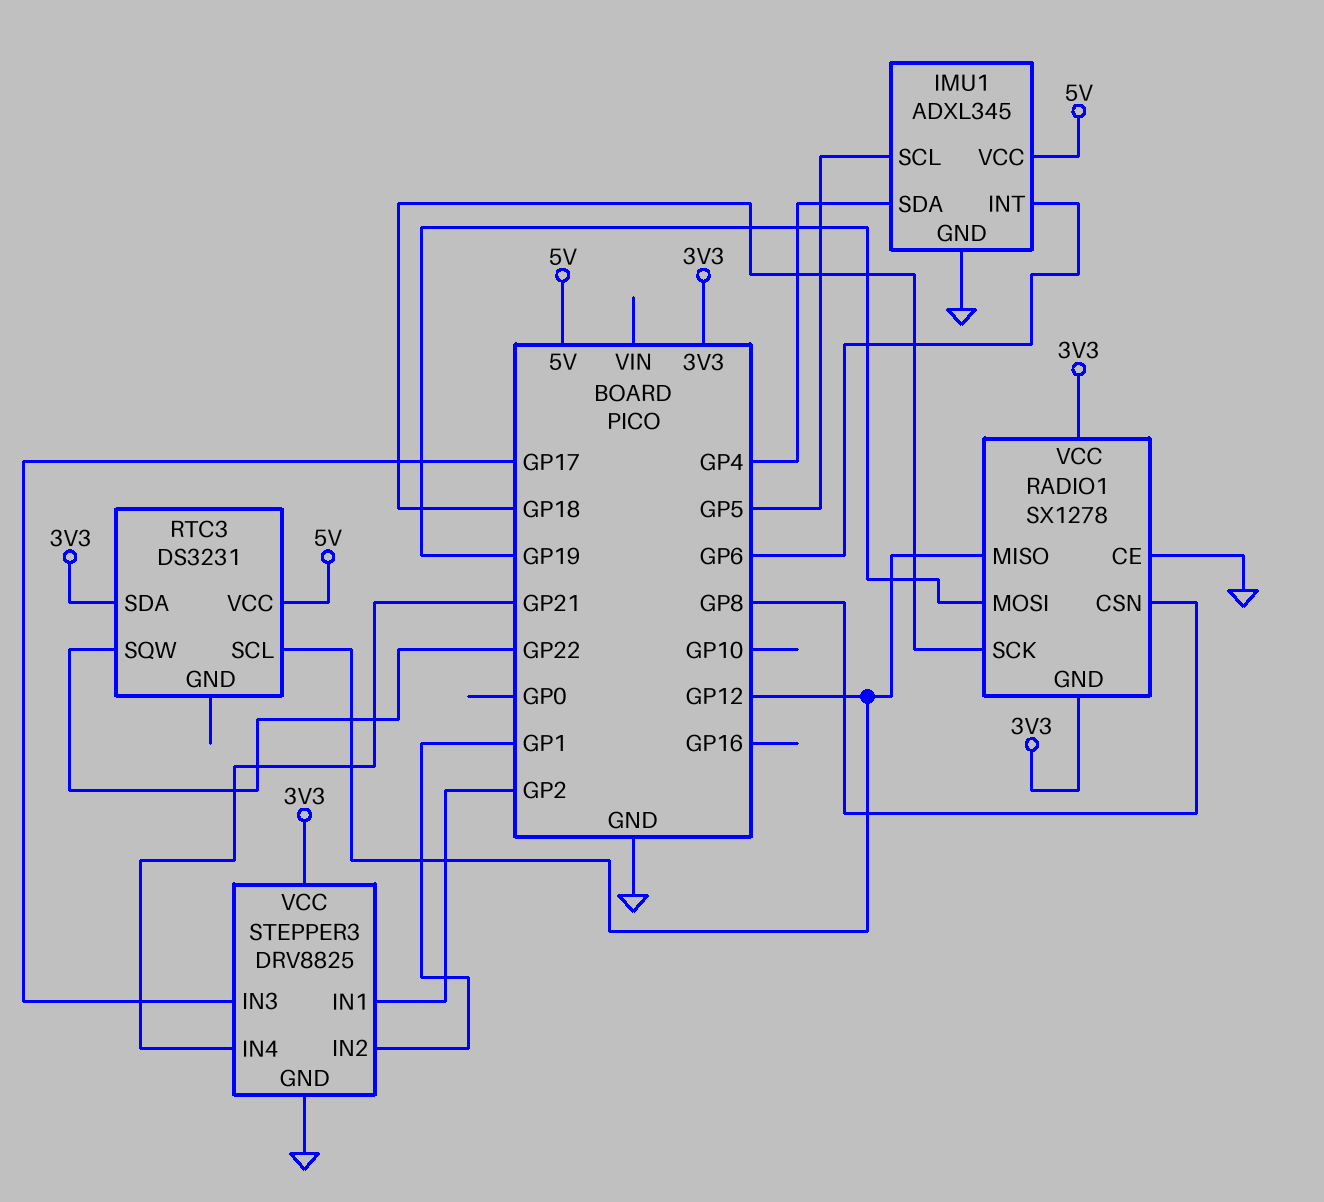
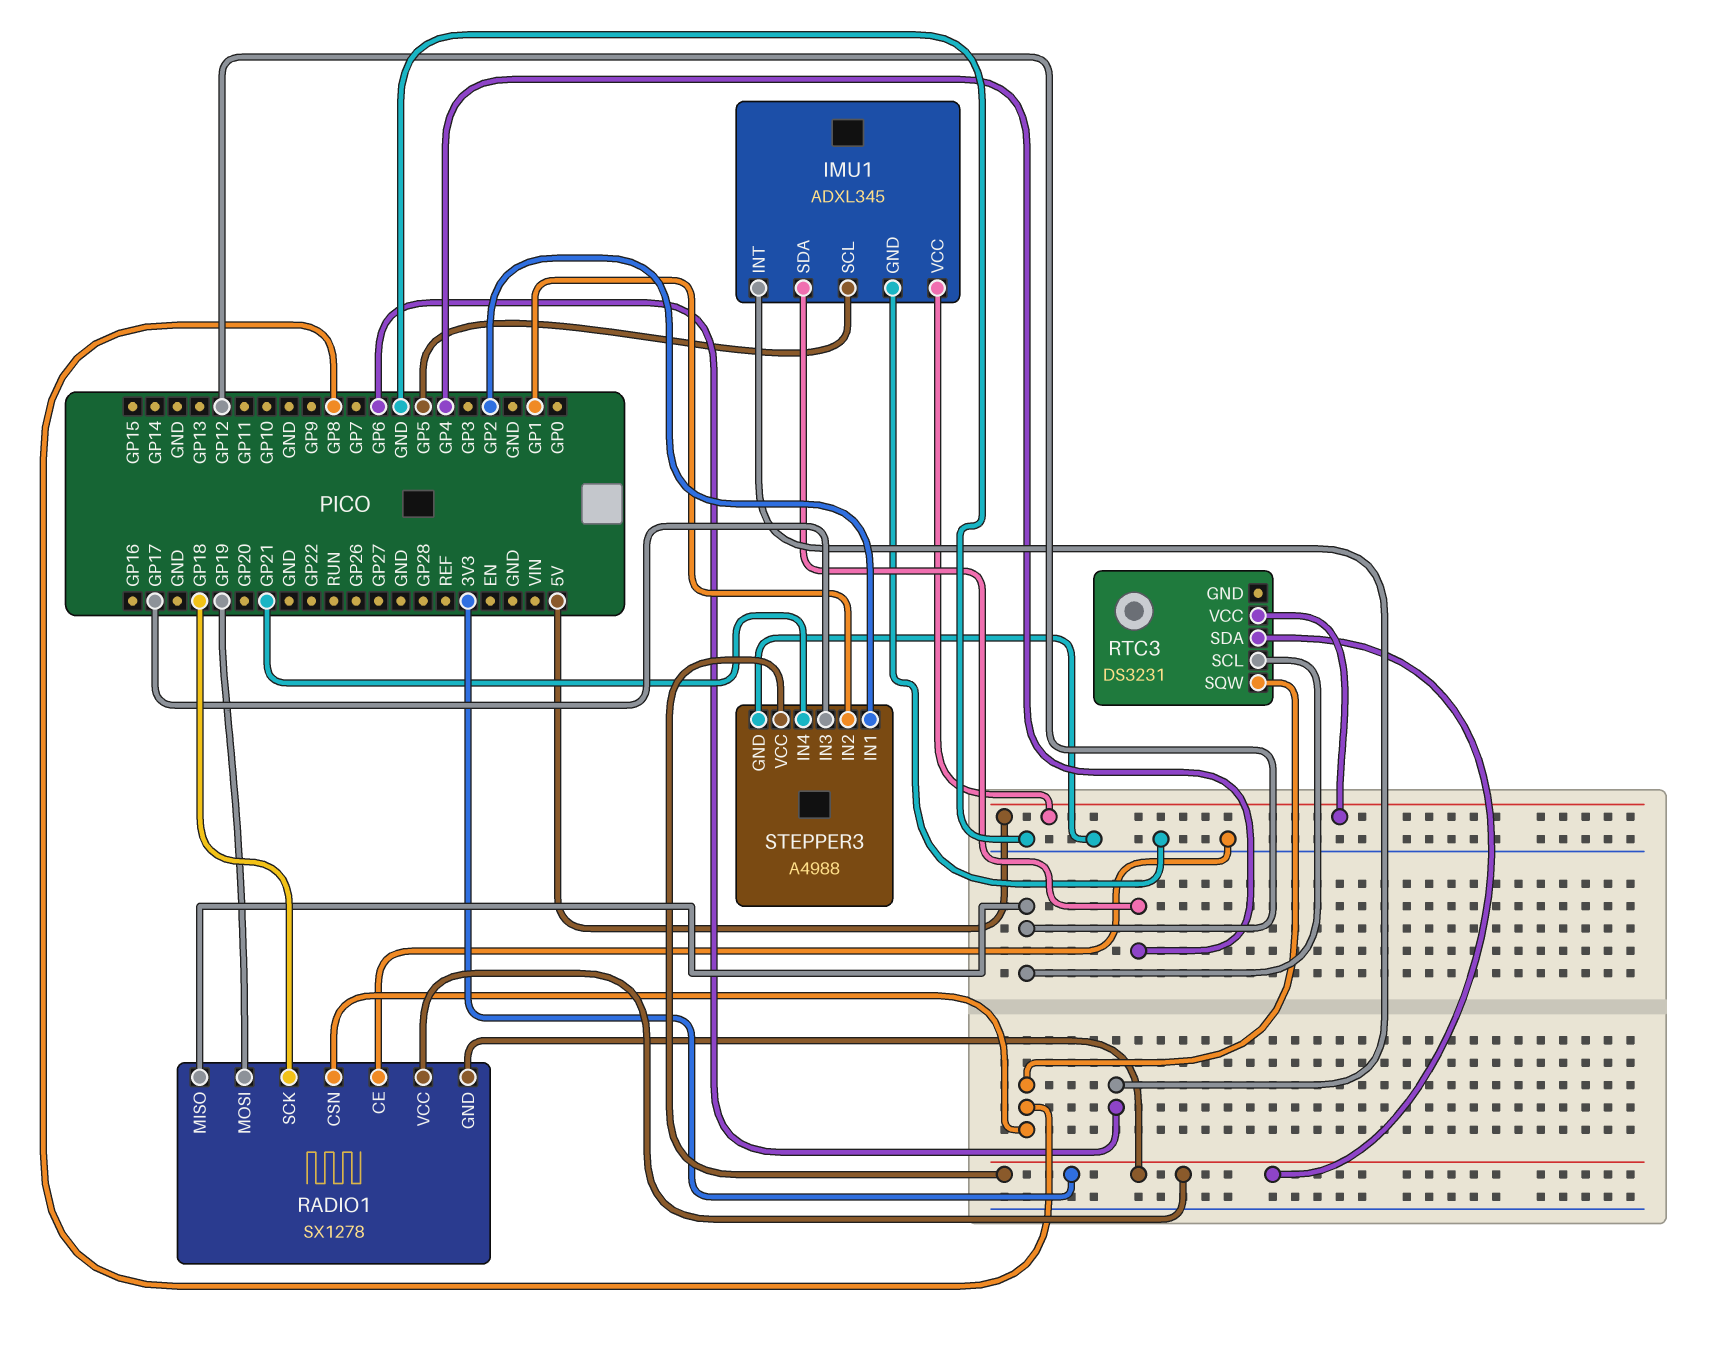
RTC3 pin SQW: GP22 -> GP8
STEPPER3: DRV8825 -> A4988

